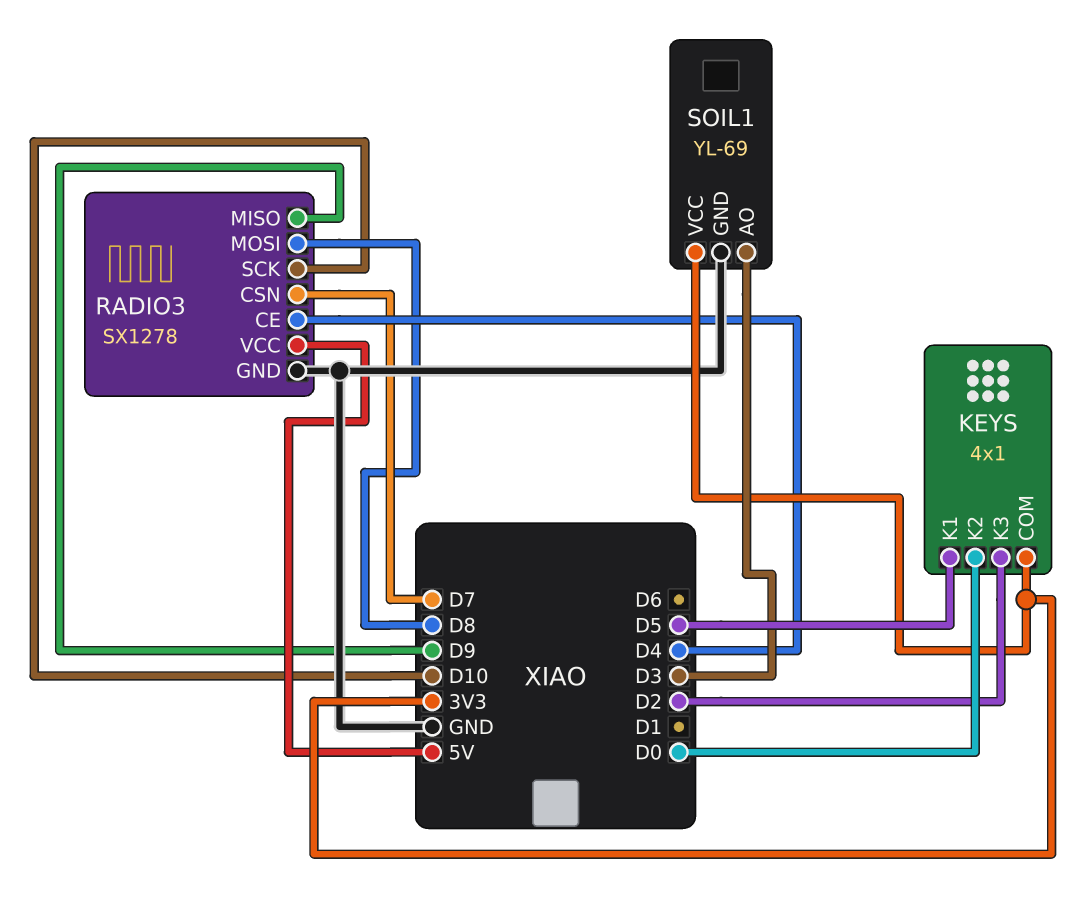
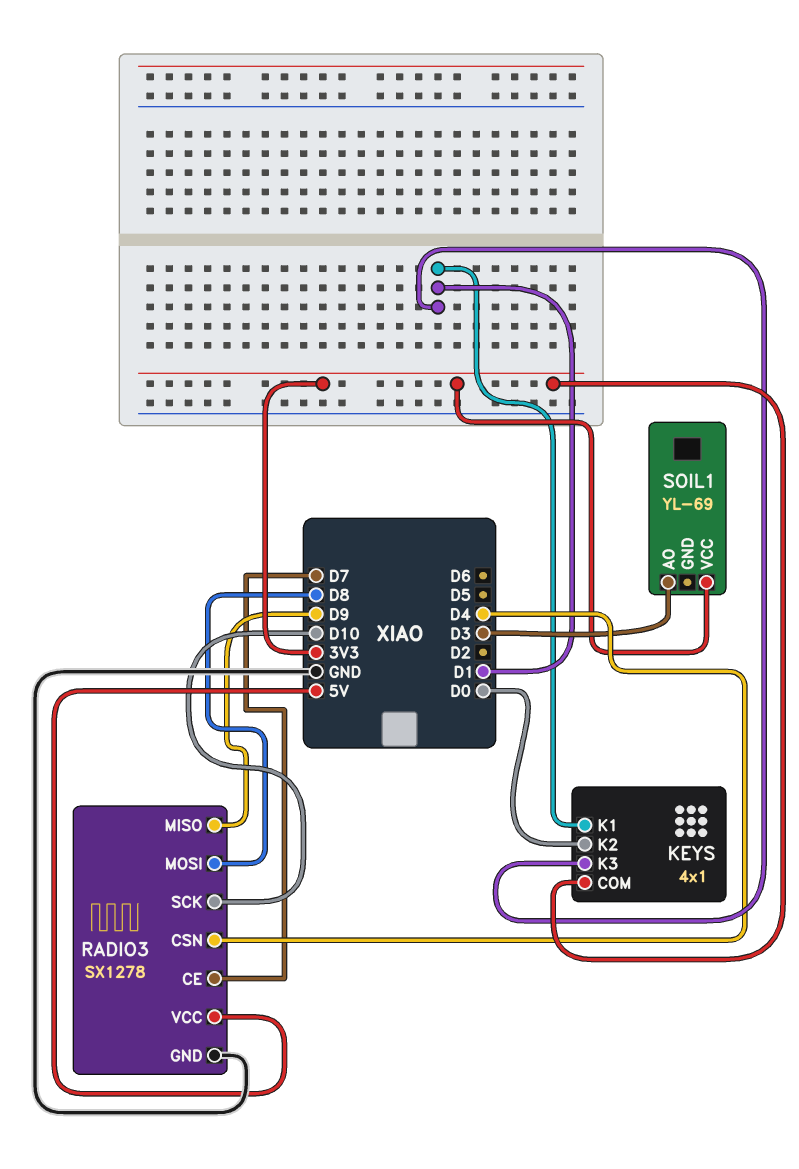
KEYS pin K1: D5 -> D1
KEYS pin K3: D2 -> D1
RADIO3 pin CE: D4 -> D7
RADIO3 pin CSN: D7 -> D4
SOIL1 pin GND: GND -> none

